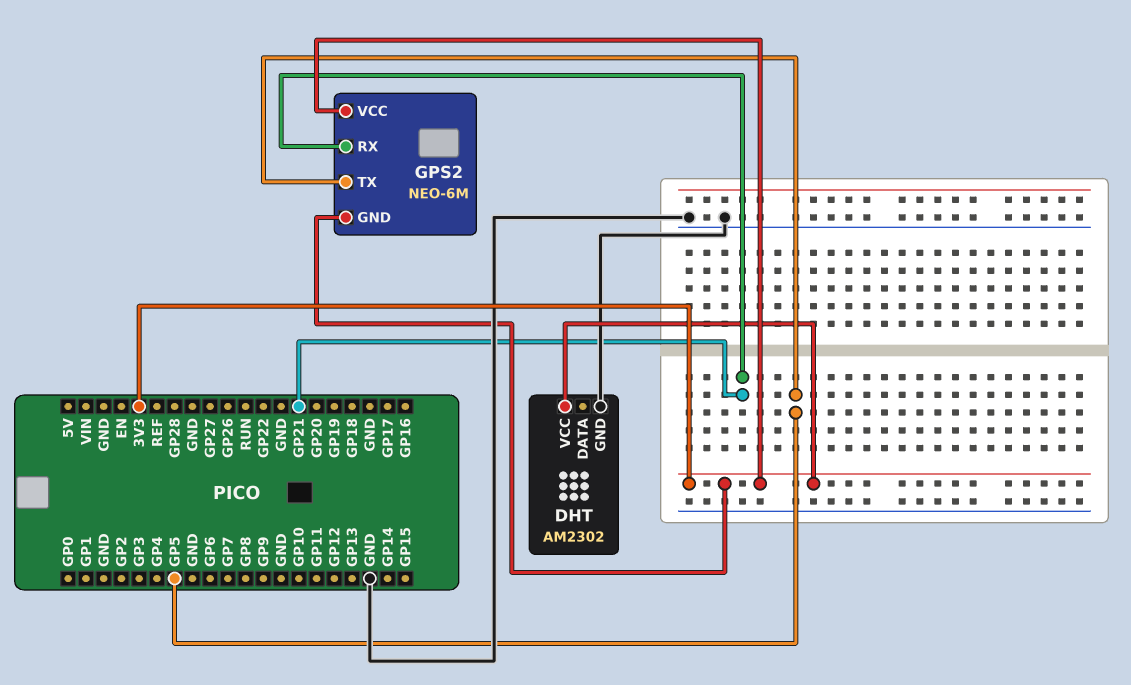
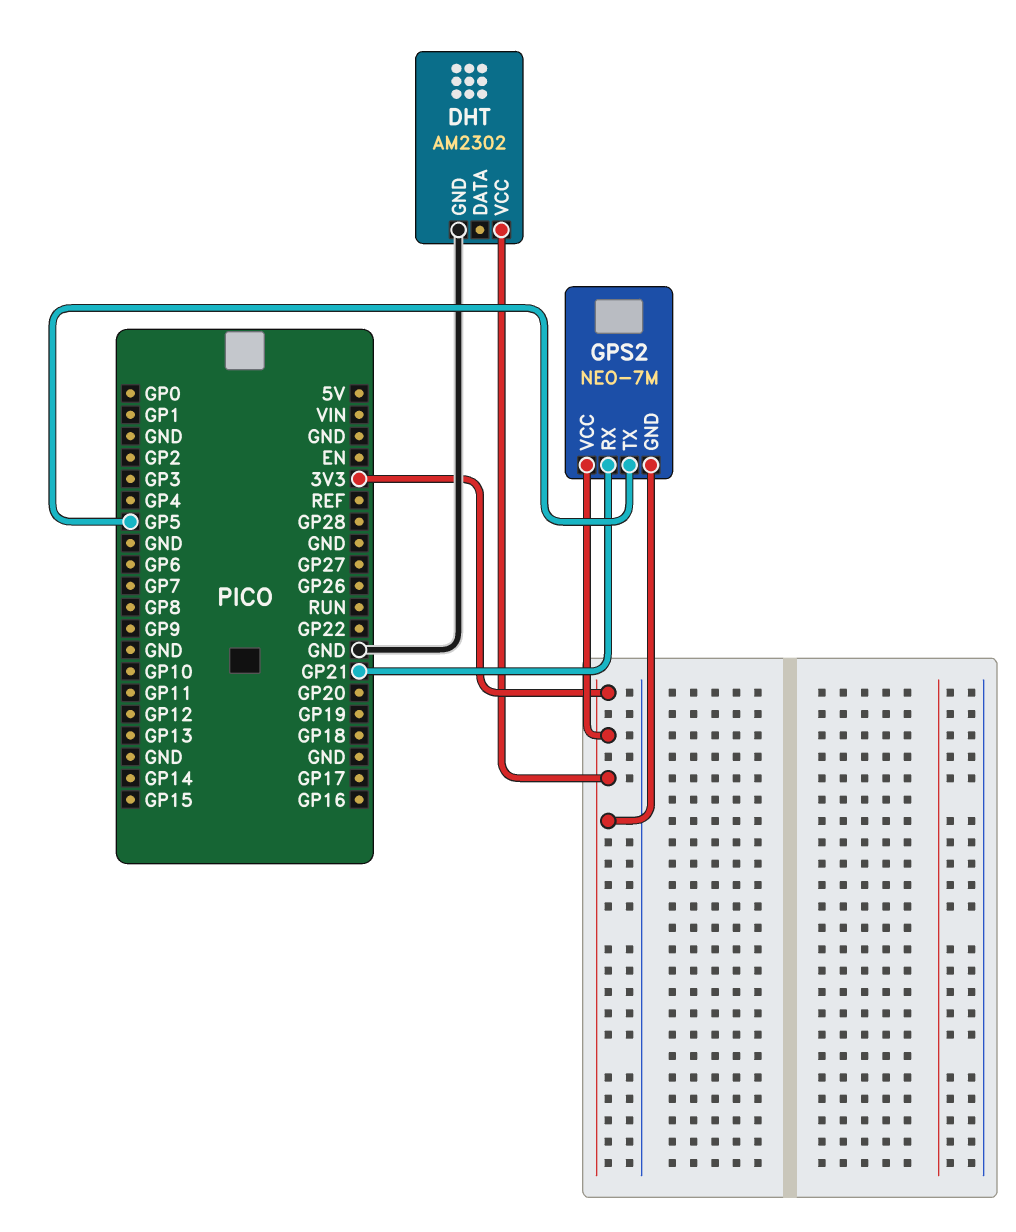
GPS2: NEO-6M -> NEO-7M

